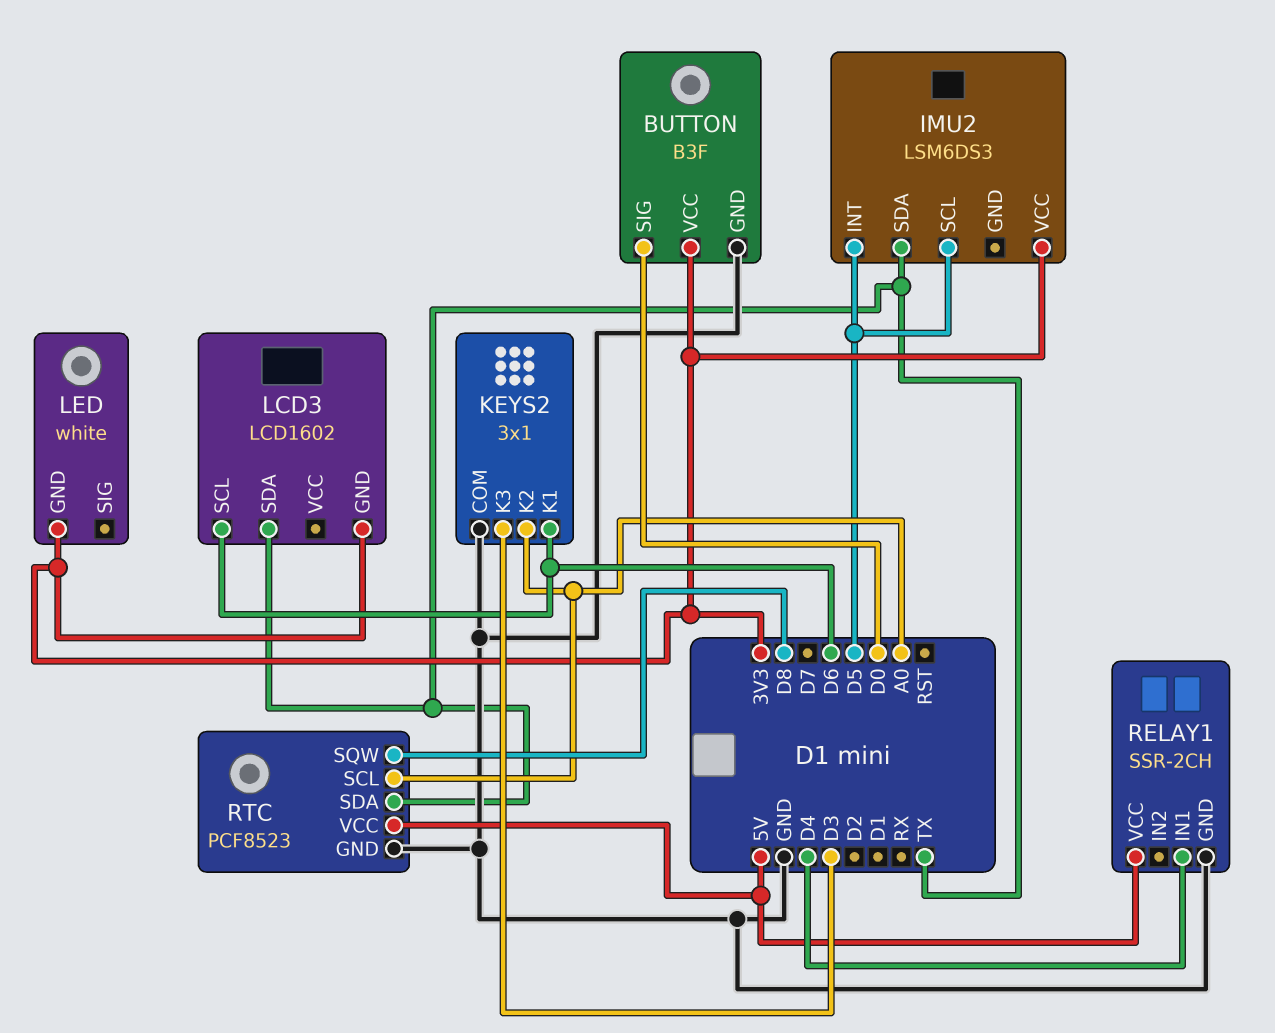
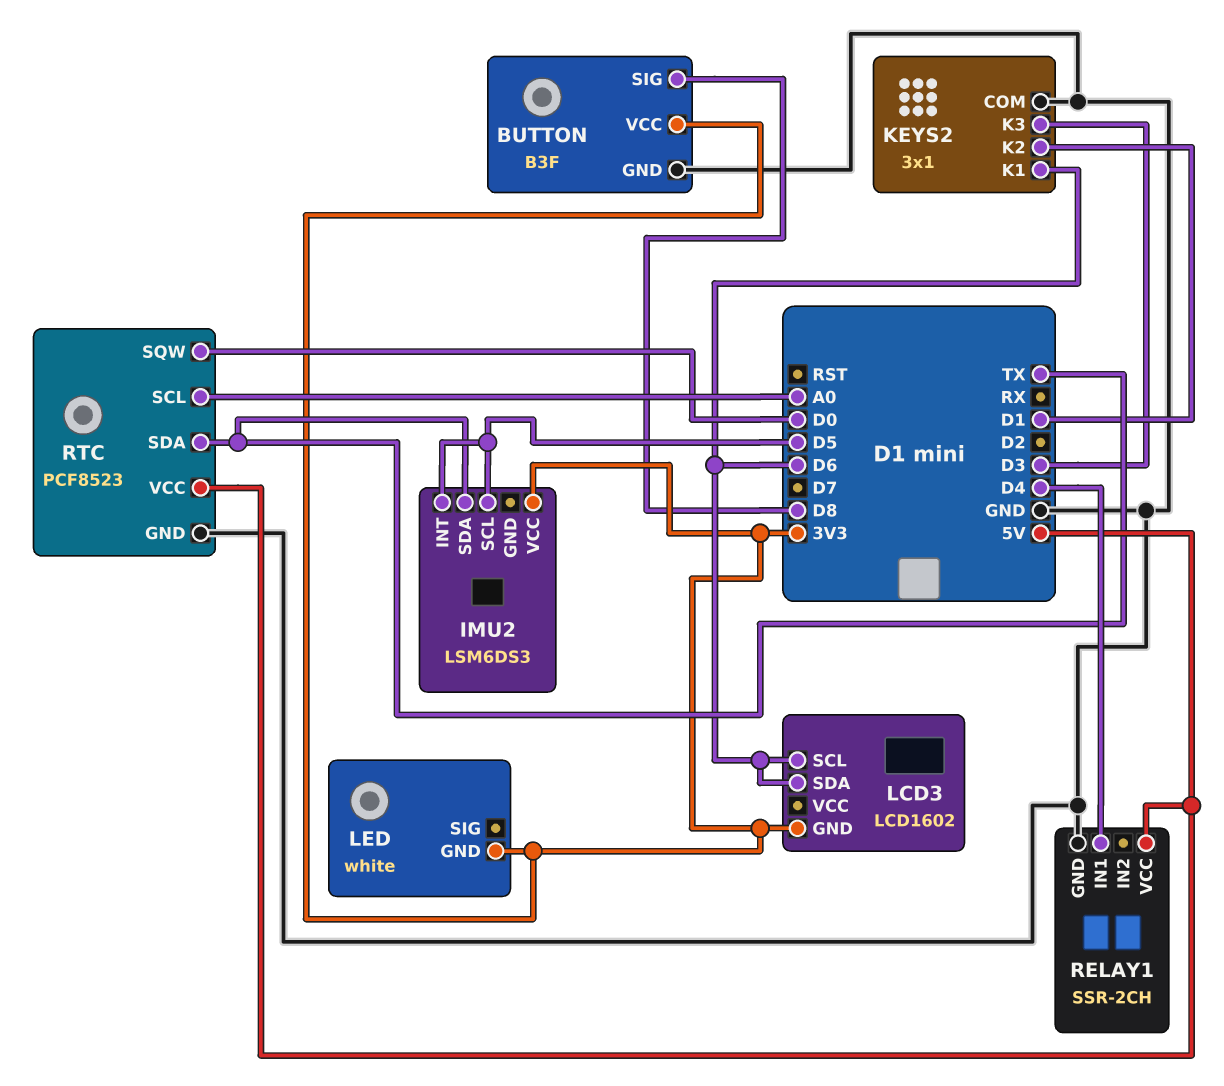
BUTTON pin SIG: D0 -> D8
KEYS2 pin K2: A0 -> D1
LCD3 pin SDA: TX -> D6
RTC pin SQW: D8 -> D0

